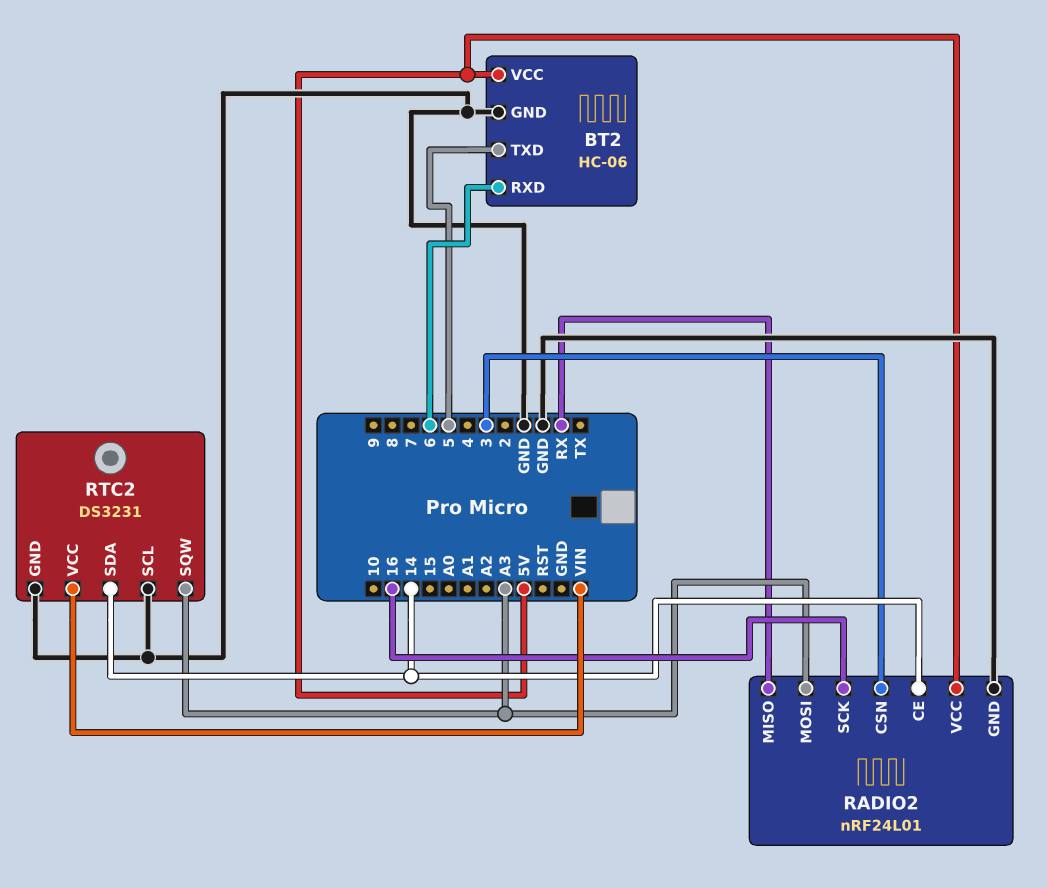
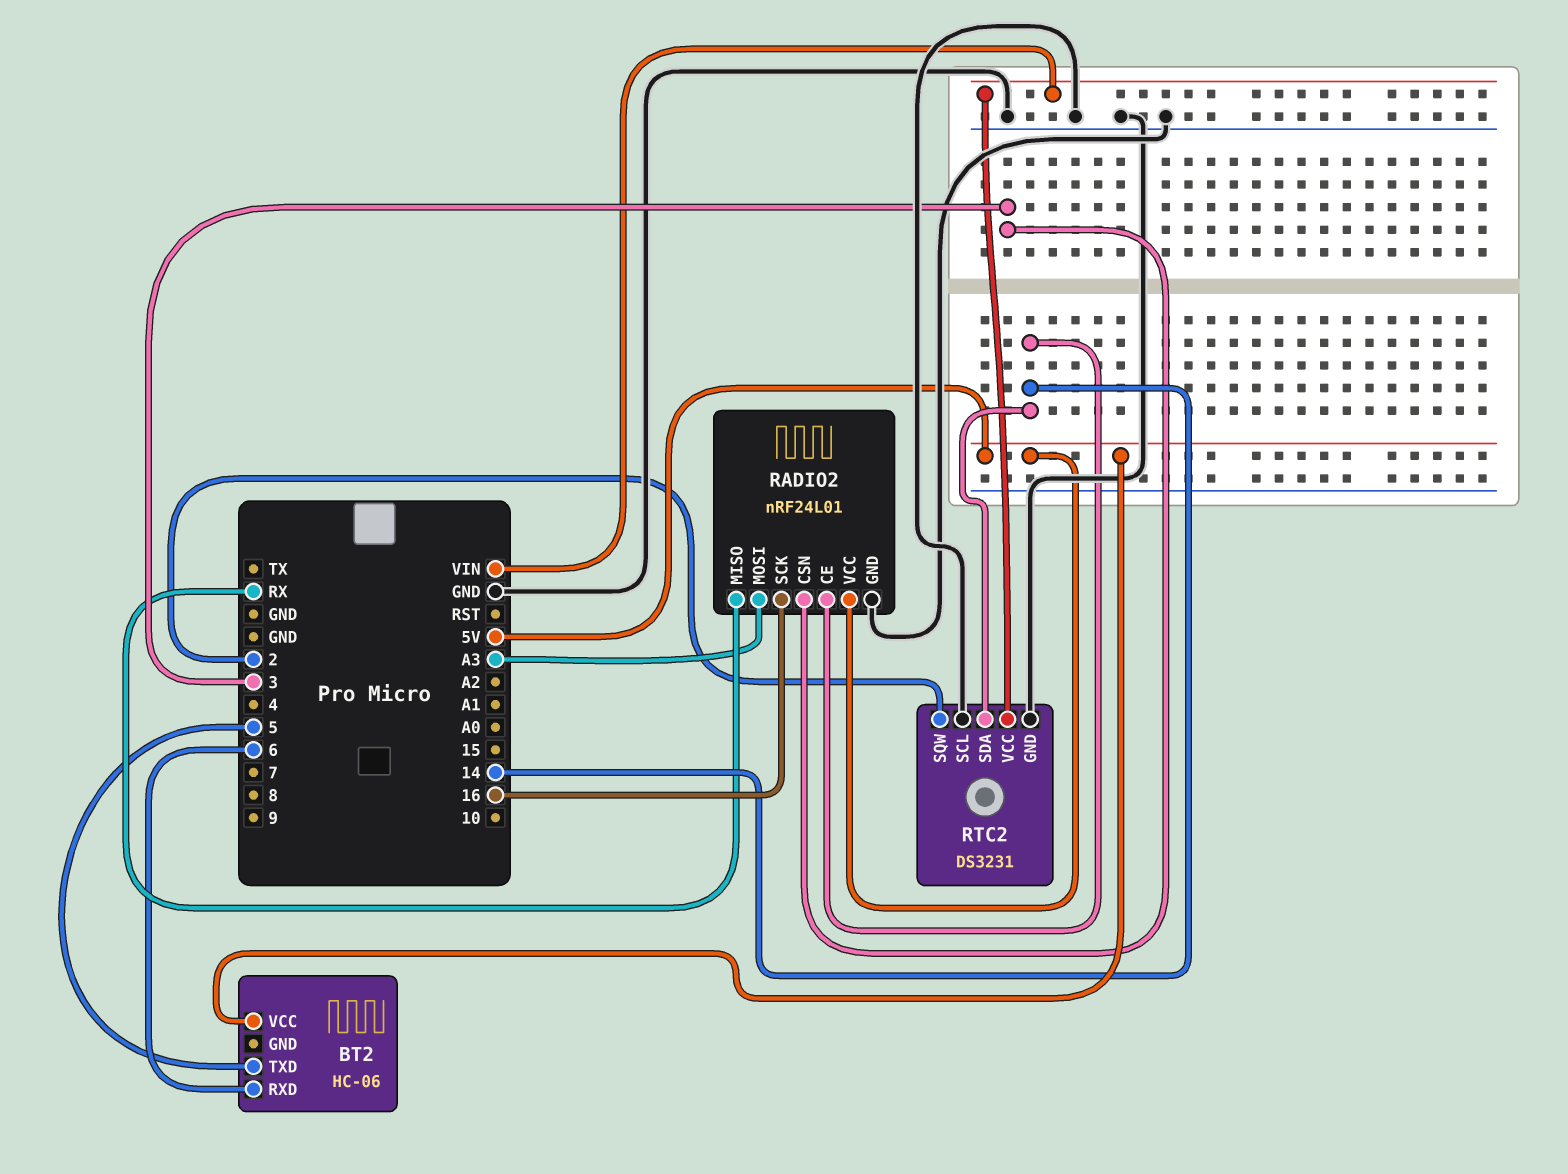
BT2 pin GND: GND -> none
RTC2 pin SQW: A3 -> 2

